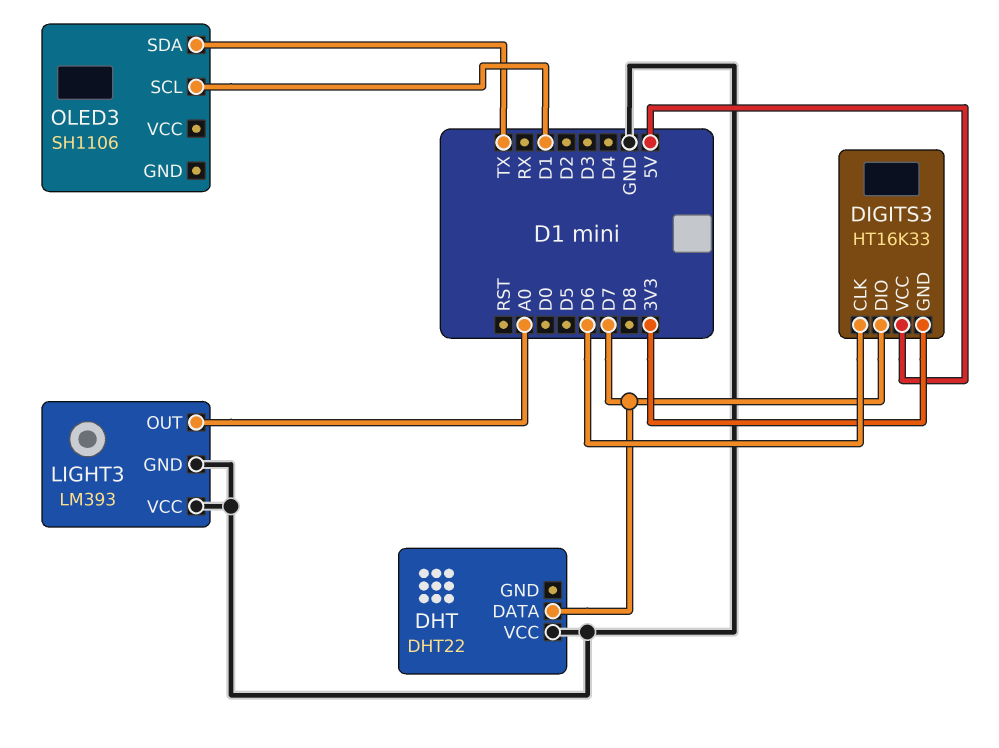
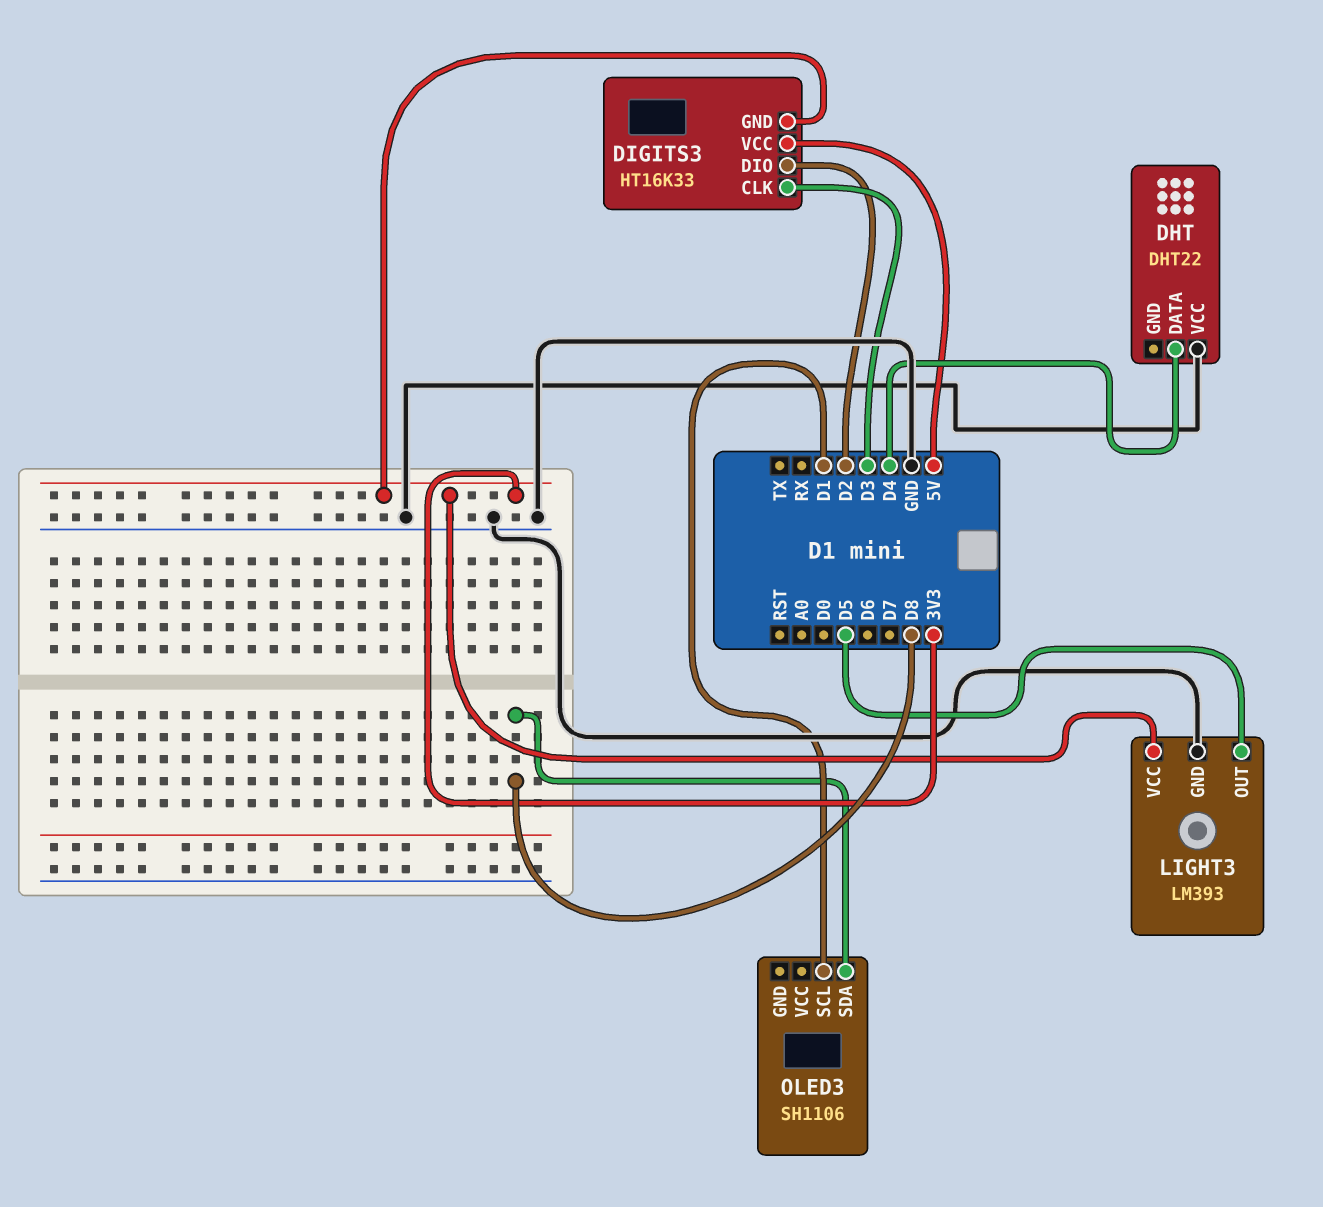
DHT pin DATA: D7 -> D4
DIGITS3 pin CLK: D6 -> D3
DIGITS3 pin DIO: D7 -> D2
LIGHT3 pin OUT: A0 -> D5
LIGHT3 pin VCC: GND -> 3V3
OLED3 pin SDA: TX -> D8

